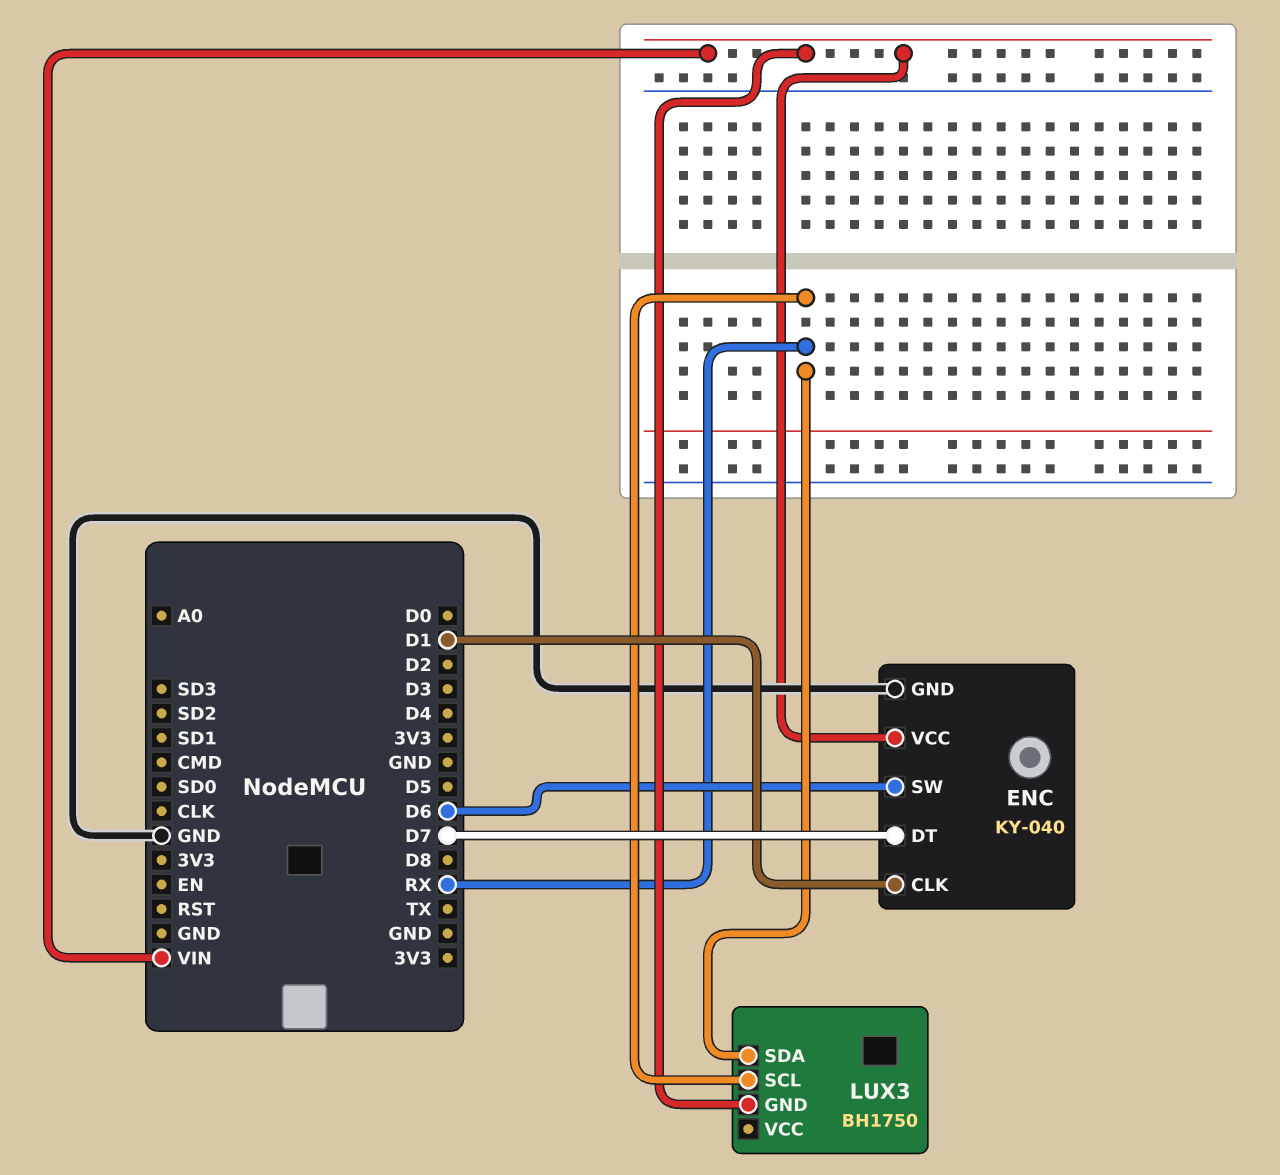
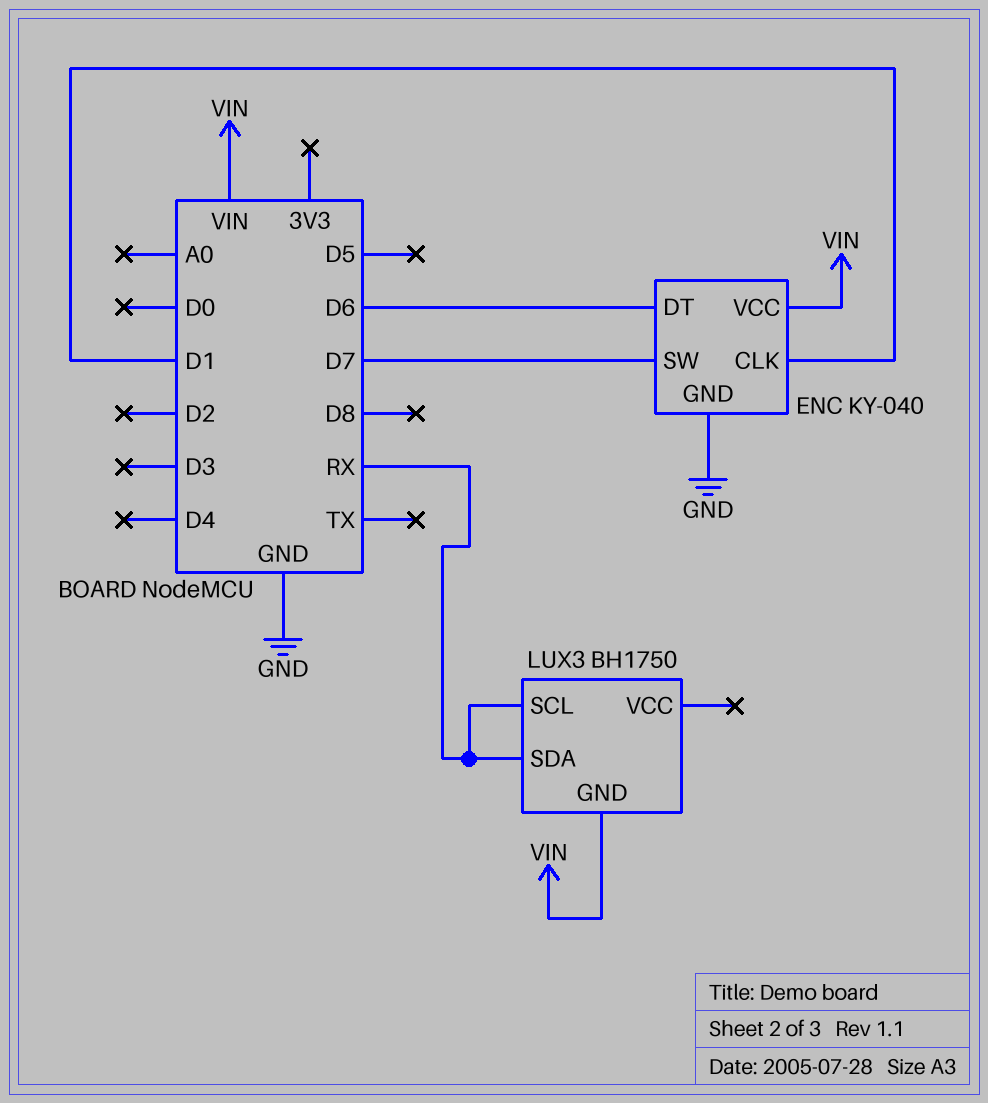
ENC pin DT: D7 -> D6
ENC pin SW: D6 -> D7

